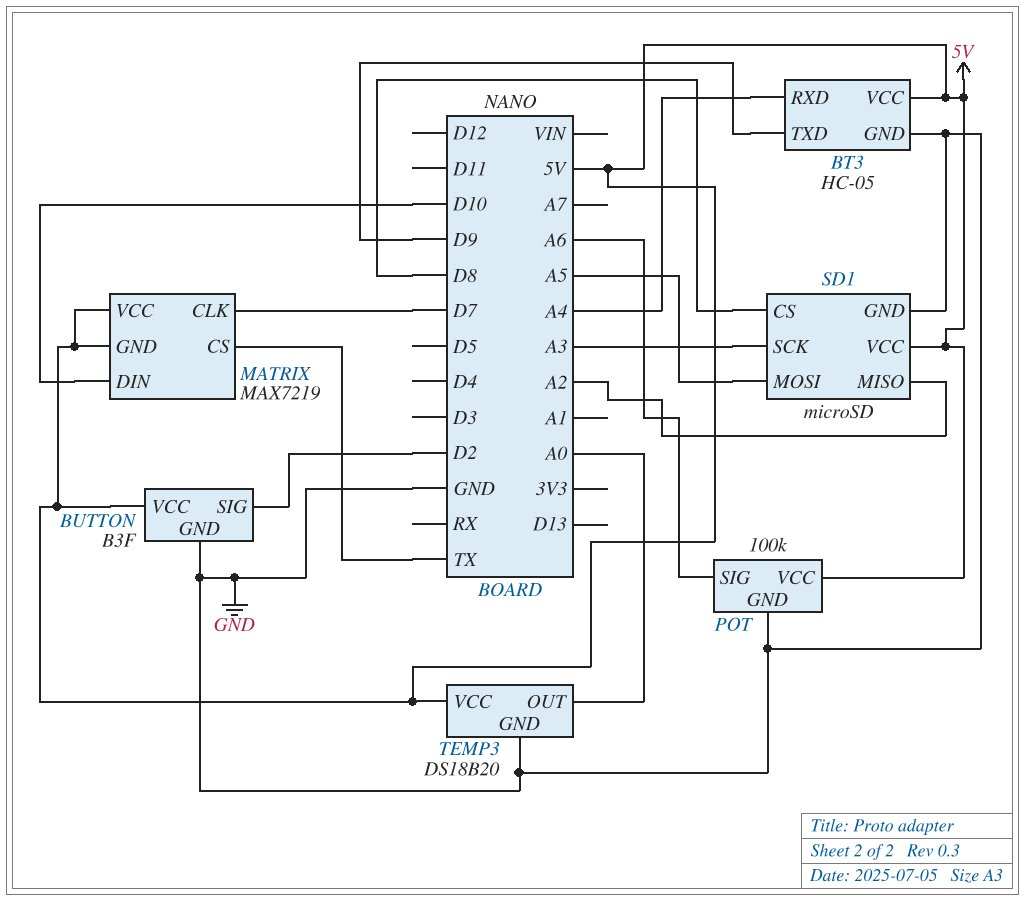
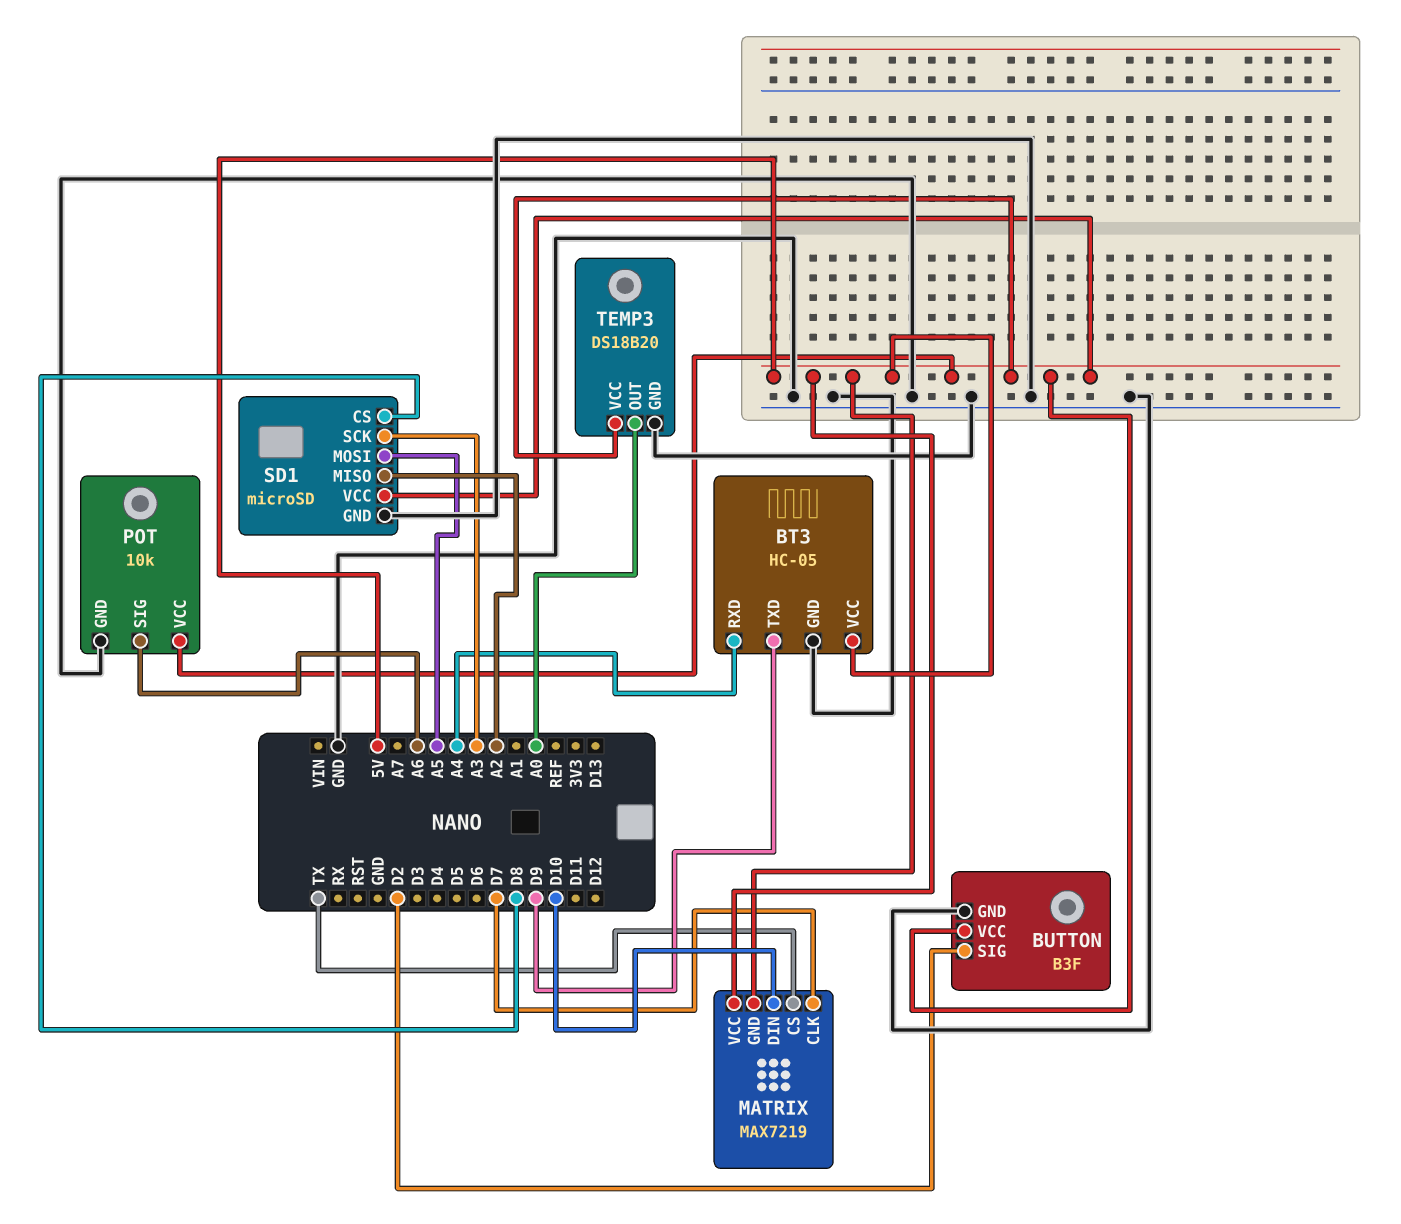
POT: 100k -> 10k

